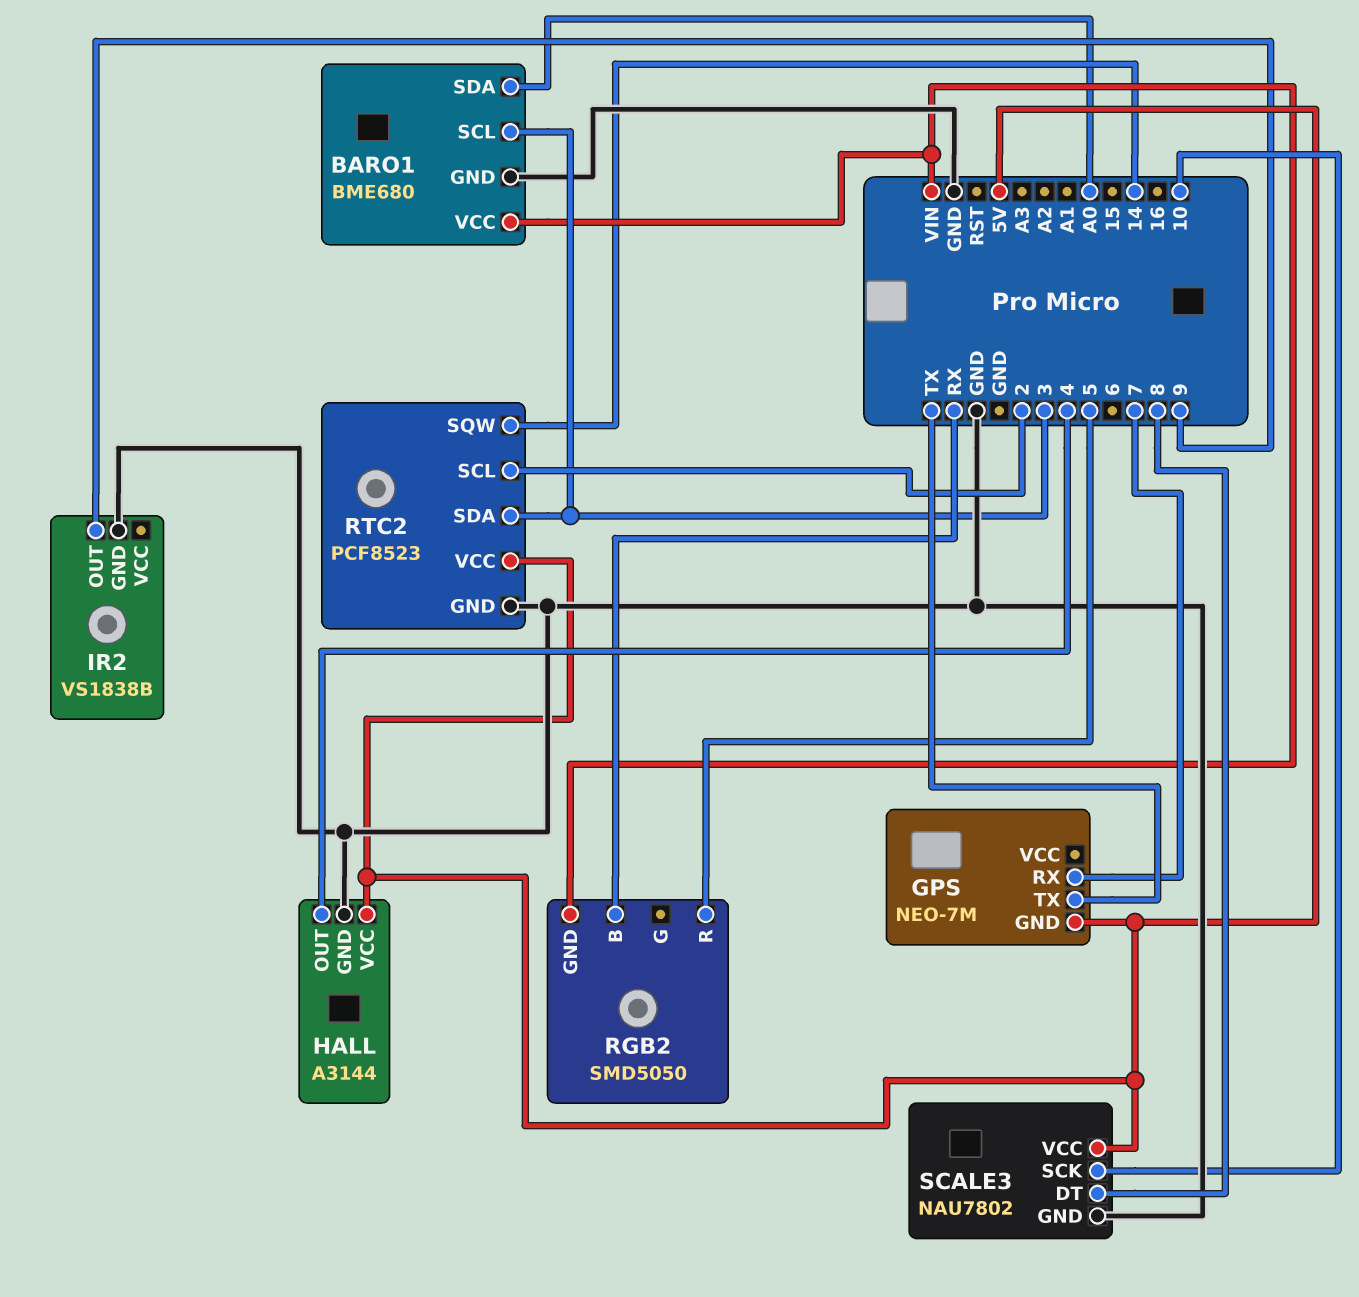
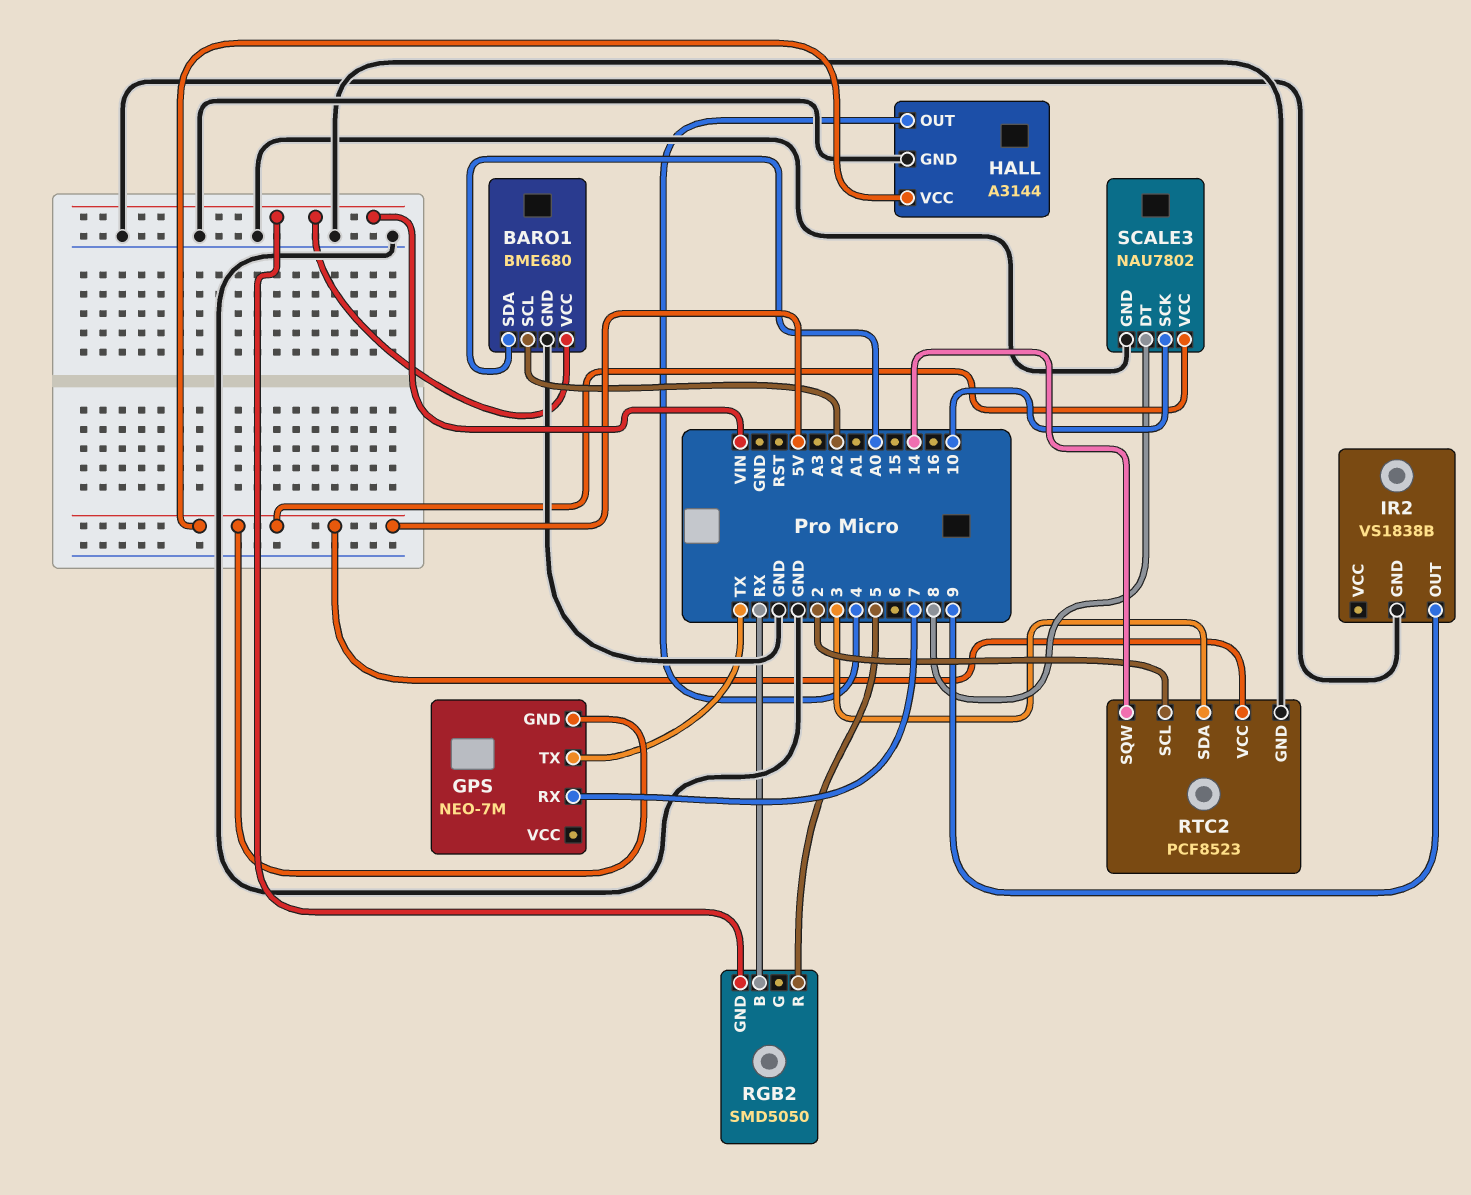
BARO1 pin SCL: 3 -> A2

